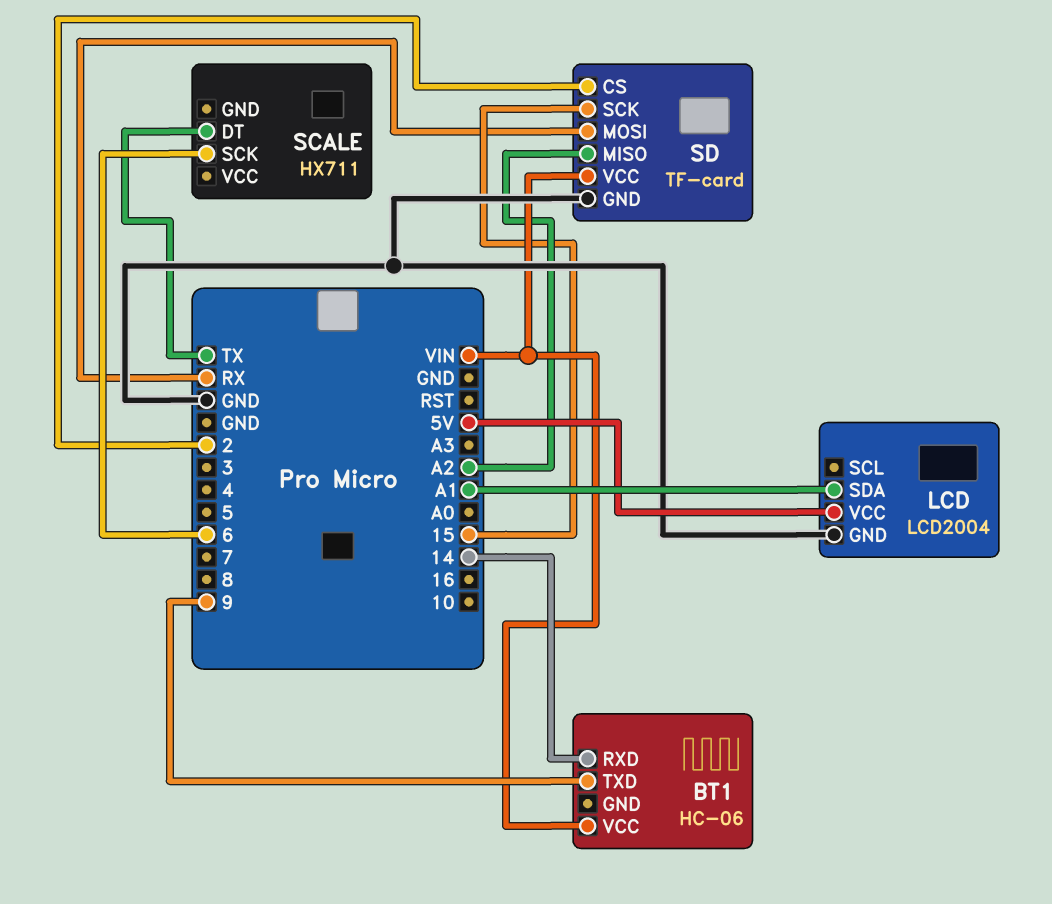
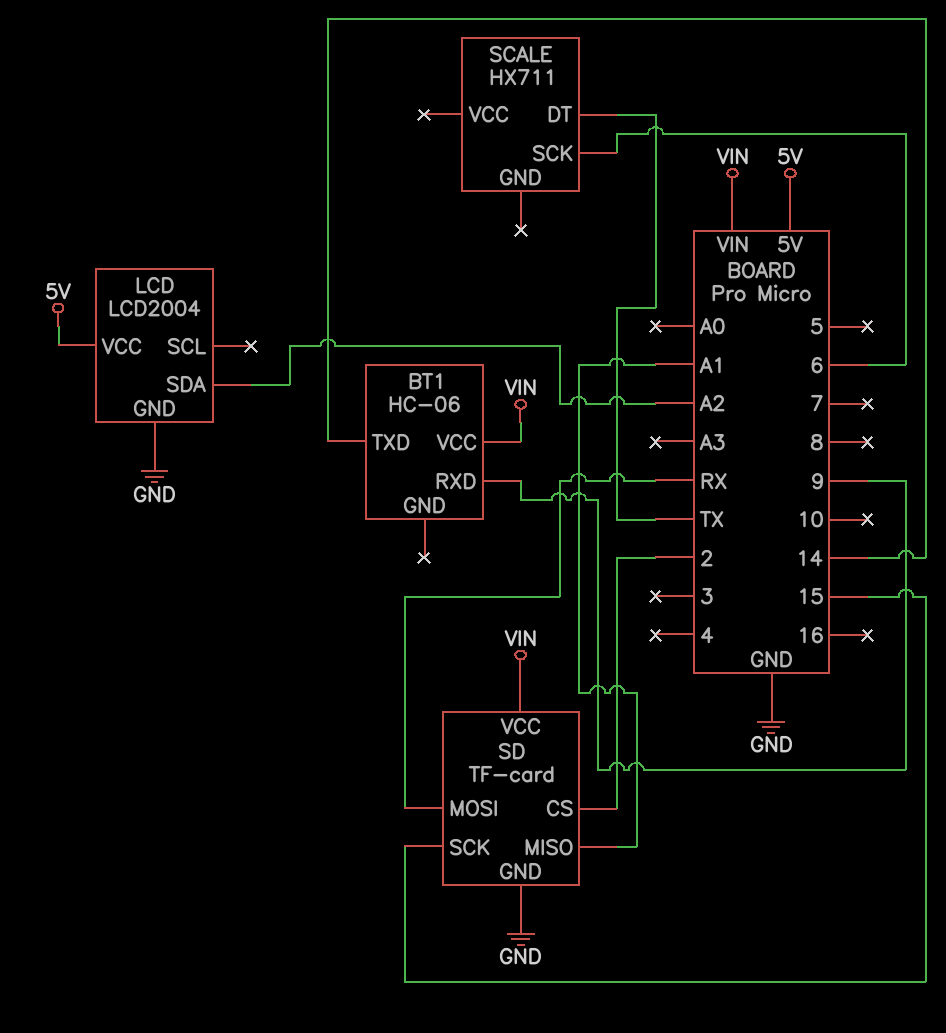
BT1 pin RXD: 14 -> 9
BT1 pin TXD: 9 -> 14
LCD pin SDA: A1 -> A2
SD pin MISO: A2 -> A1

